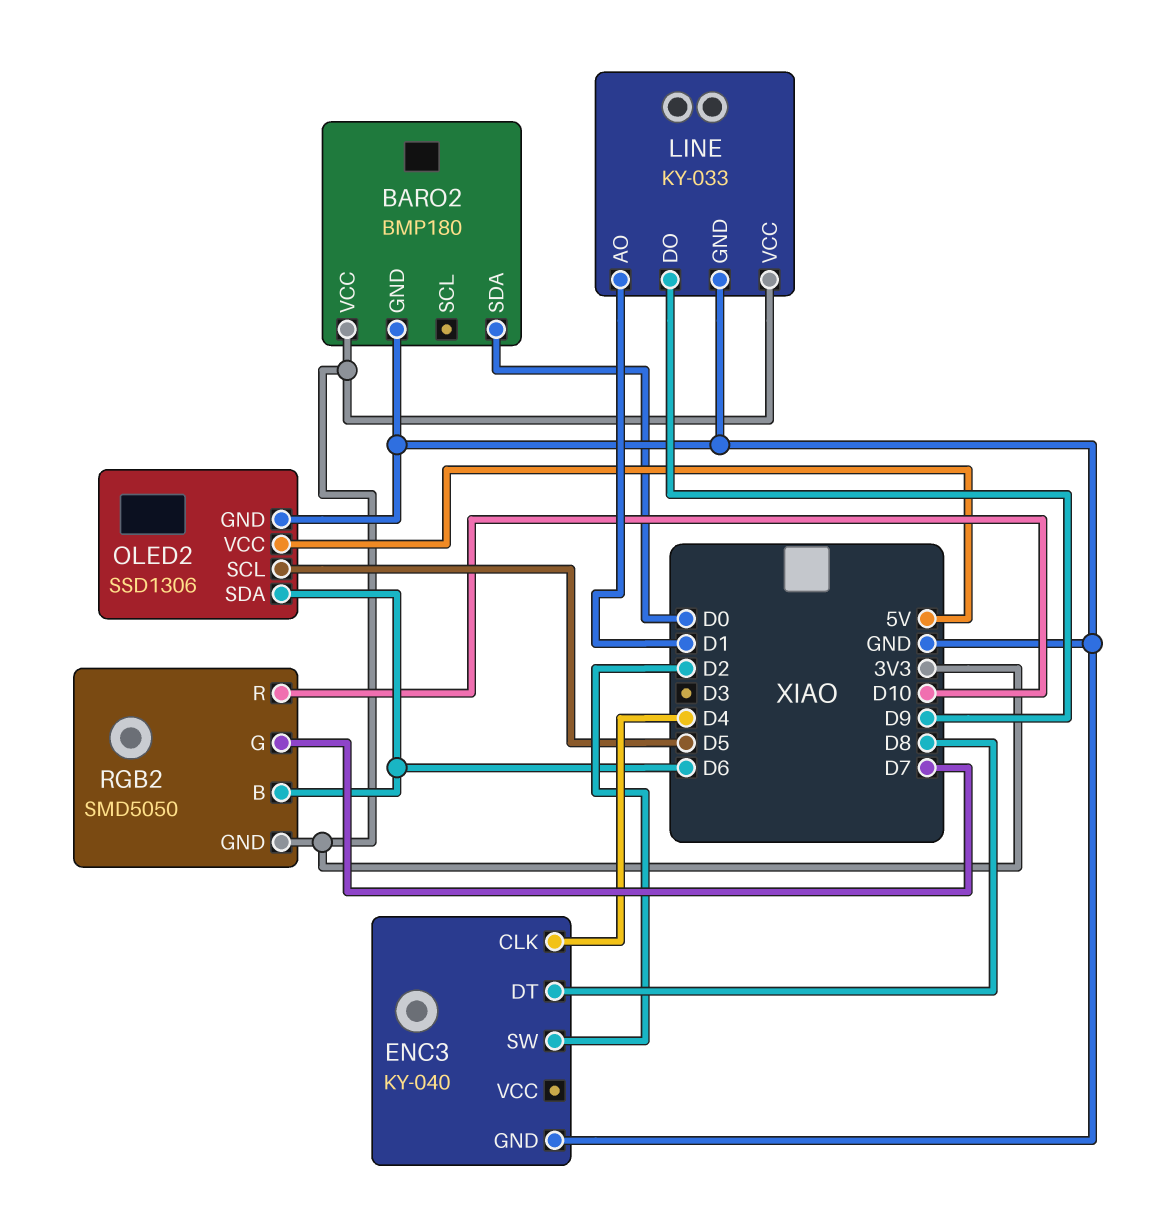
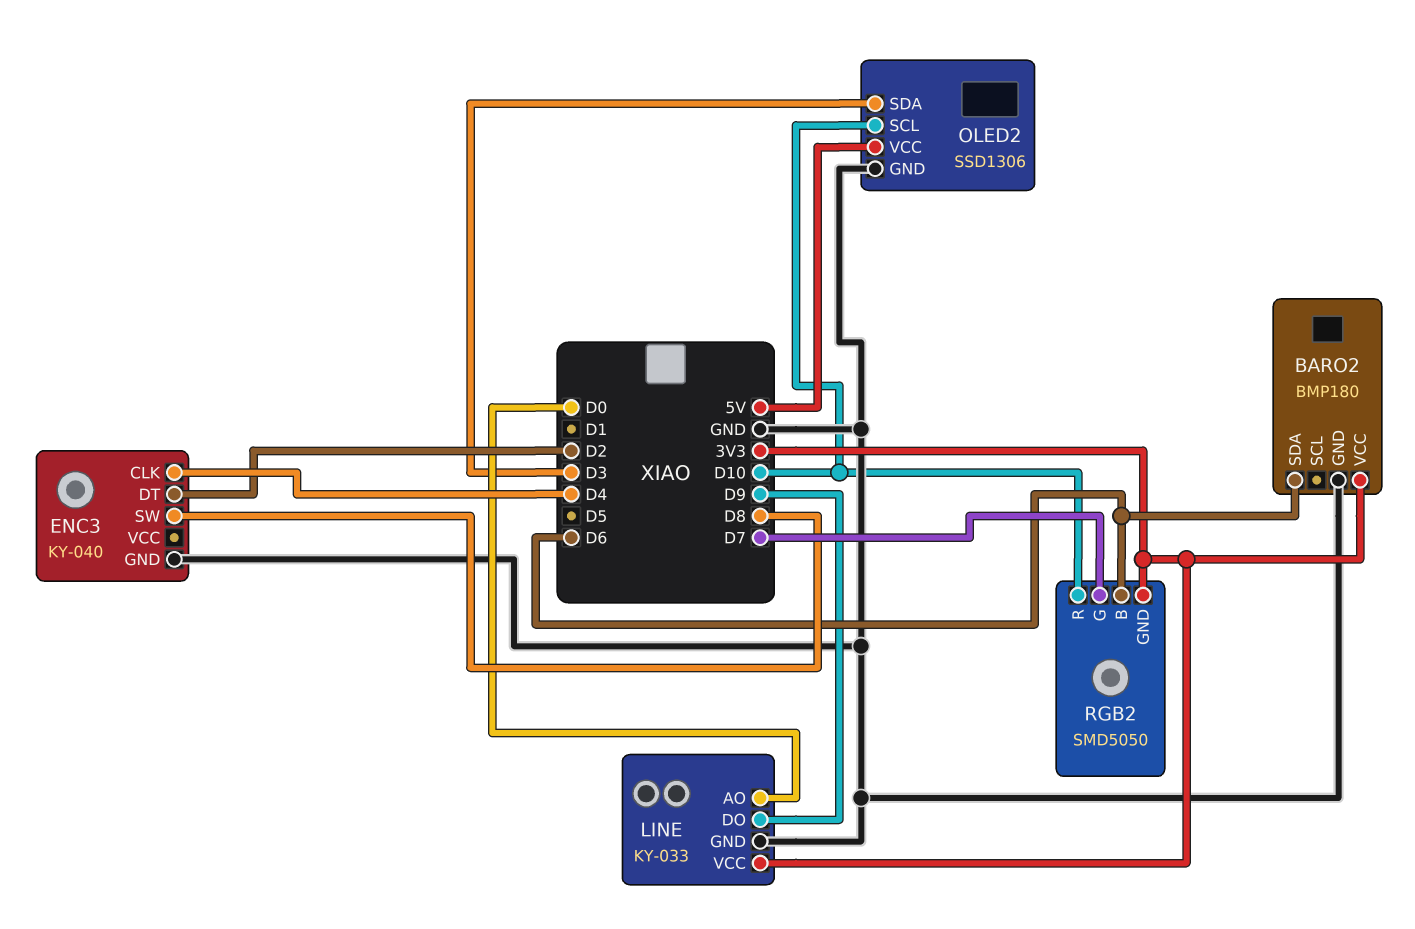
BARO2 pin SDA: D0 -> D6
ENC3 pin DT: D8 -> D2
ENC3 pin SW: D2 -> D8
LINE pin AO: D1 -> D0
OLED2 pin SCL: D5 -> D10
OLED2 pin SDA: D6 -> D3

